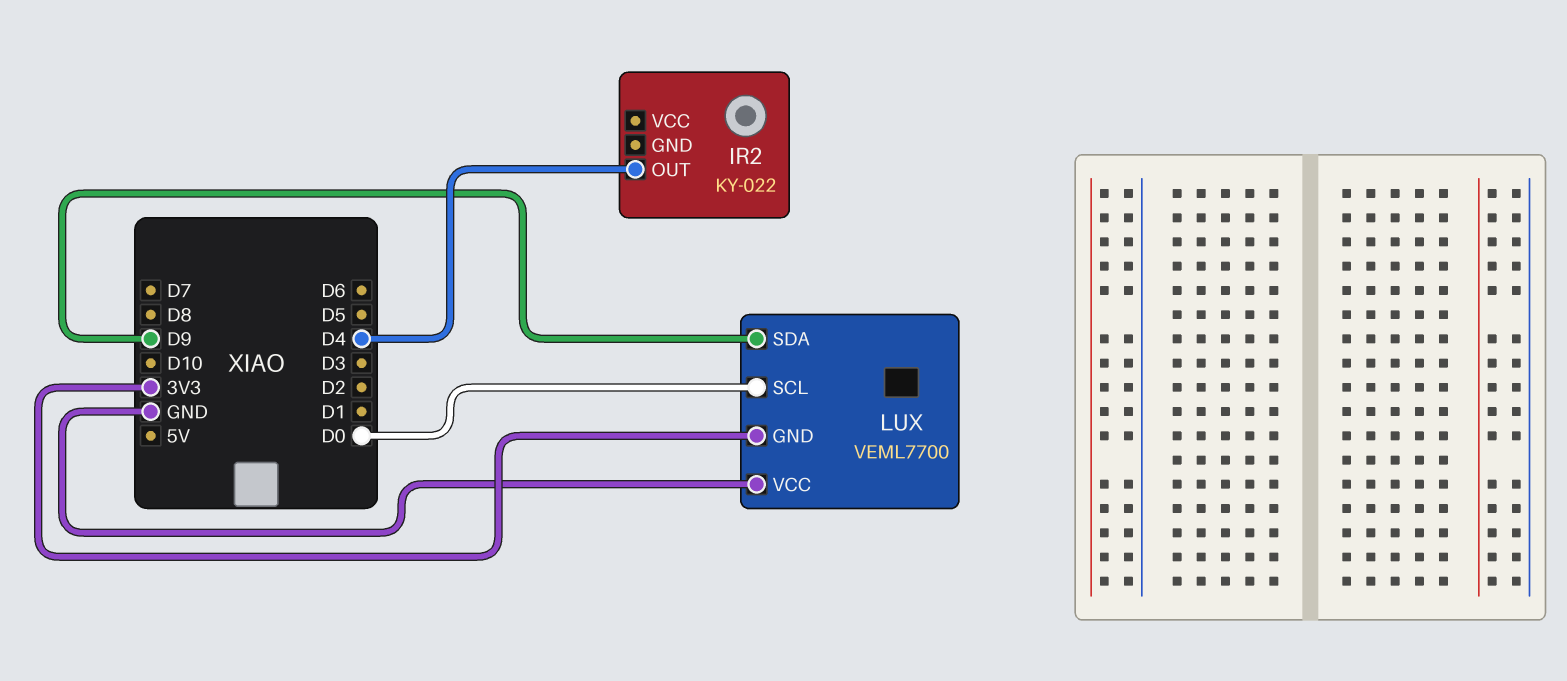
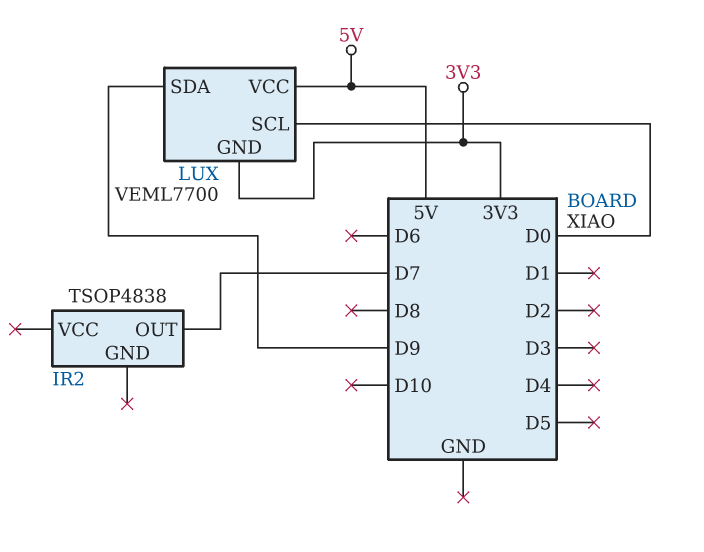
IR2: KY-022 -> TSOP4838
IR2 pin OUT: D4 -> D7
LUX pin VCC: GND -> 5V

